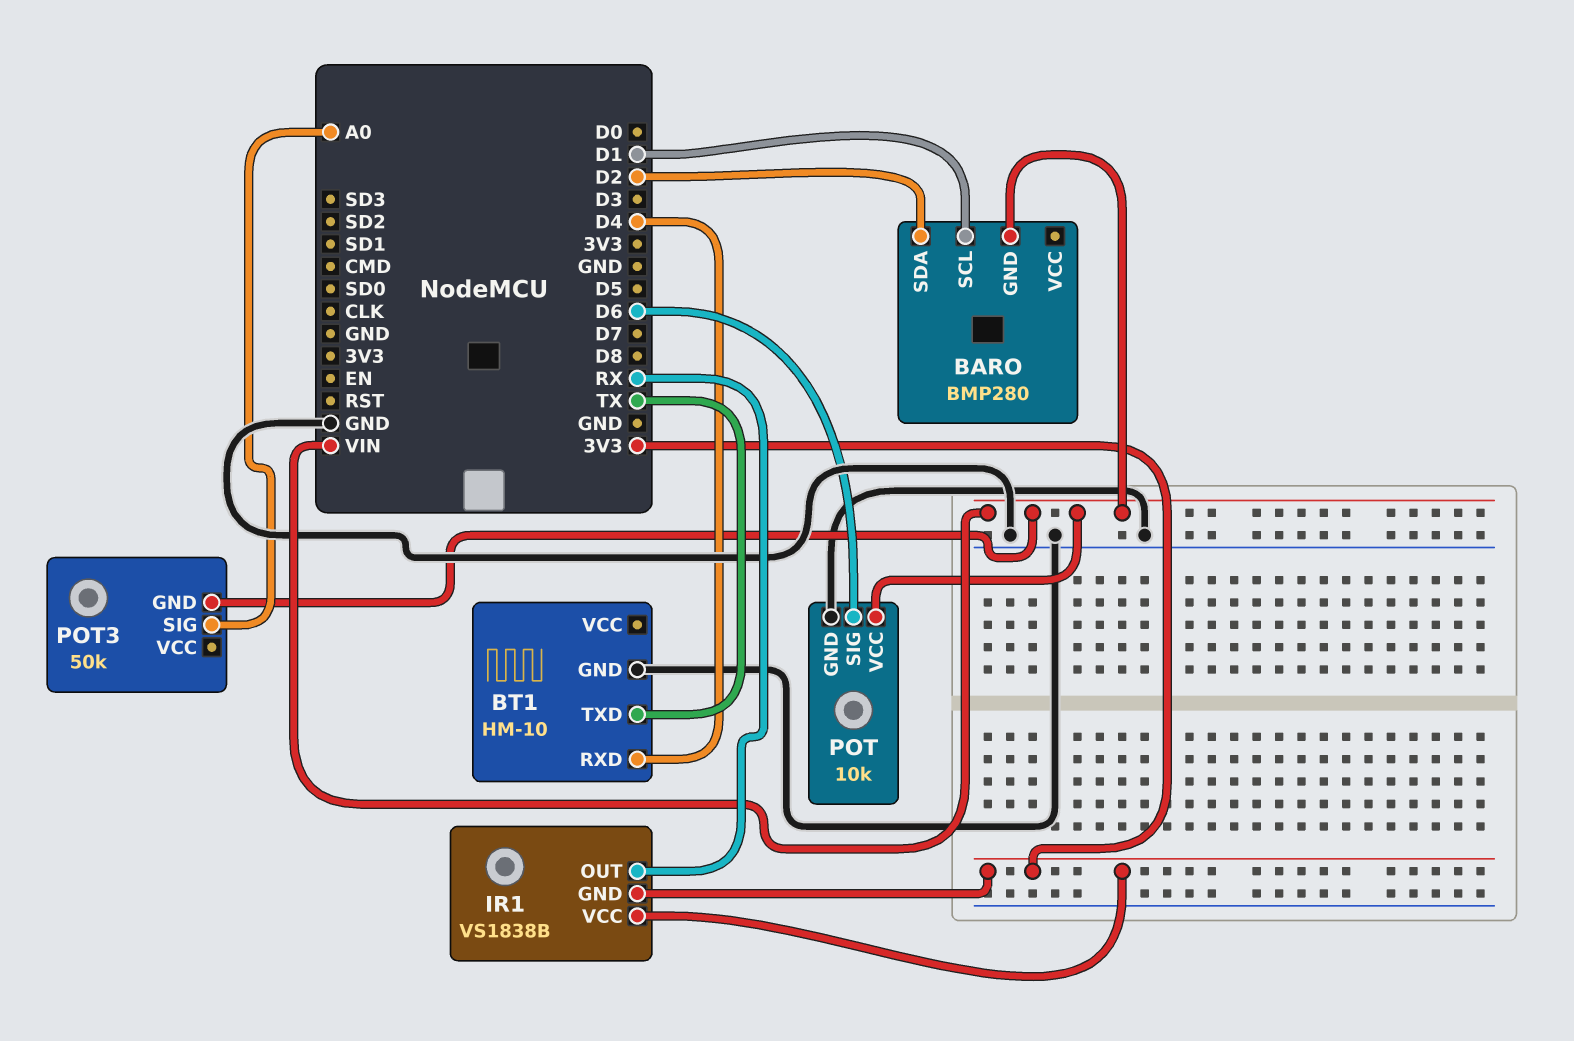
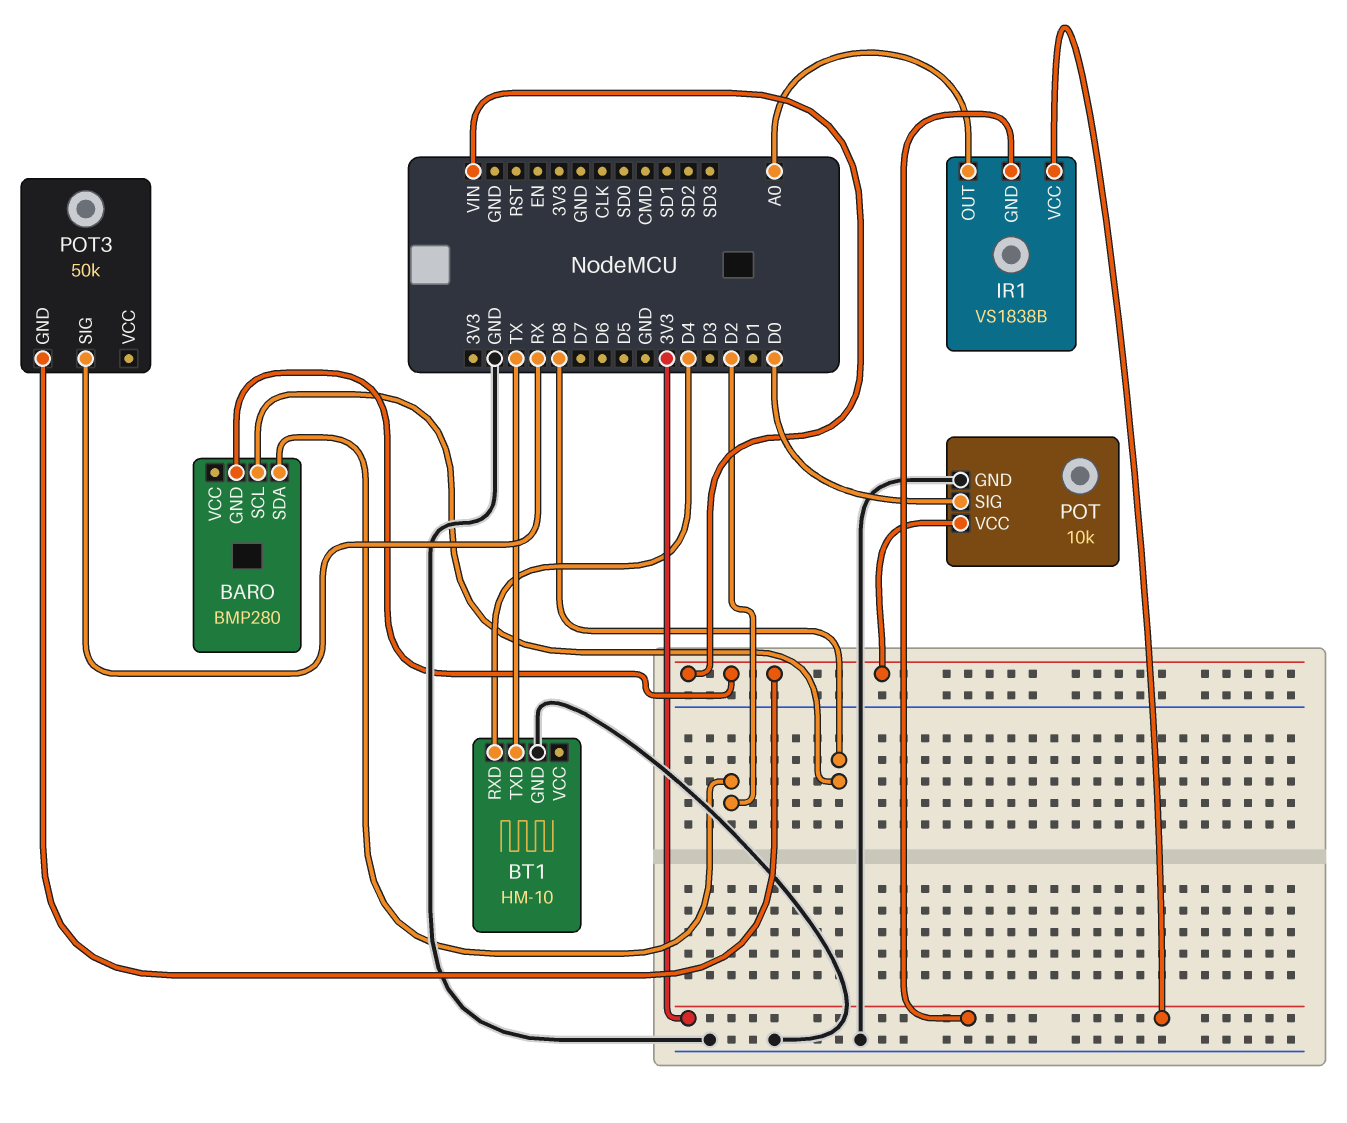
BARO pin SCL: D1 -> D8
IR1 pin OUT: RX -> A0
POT pin SIG: D6 -> D0
POT3 pin SIG: A0 -> RX

